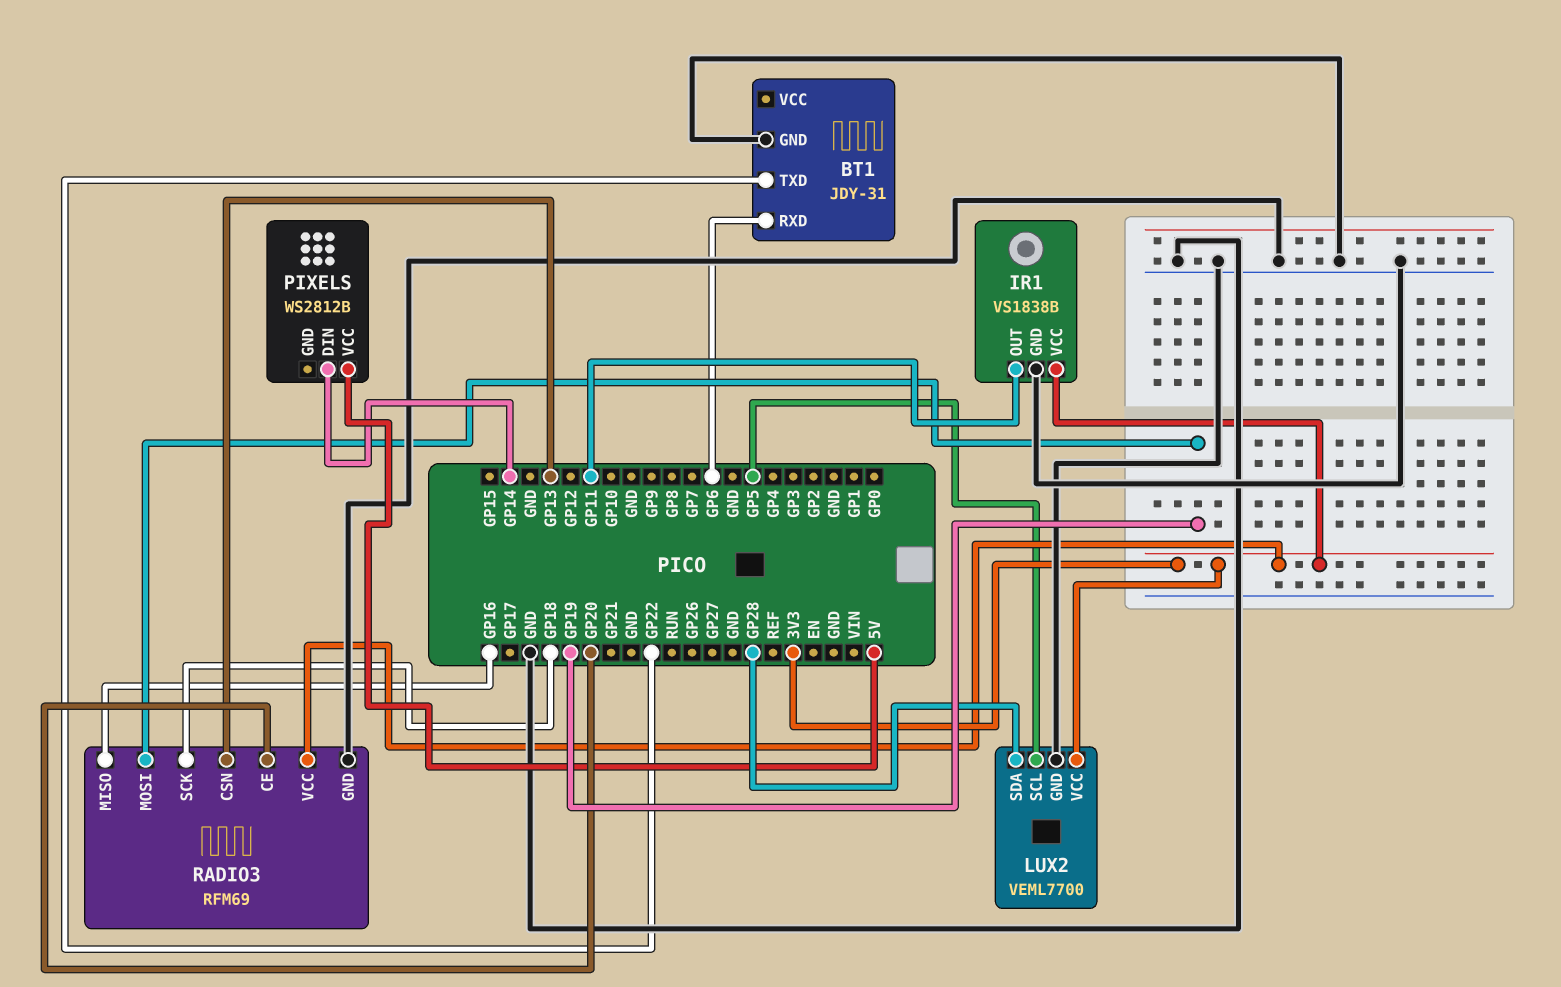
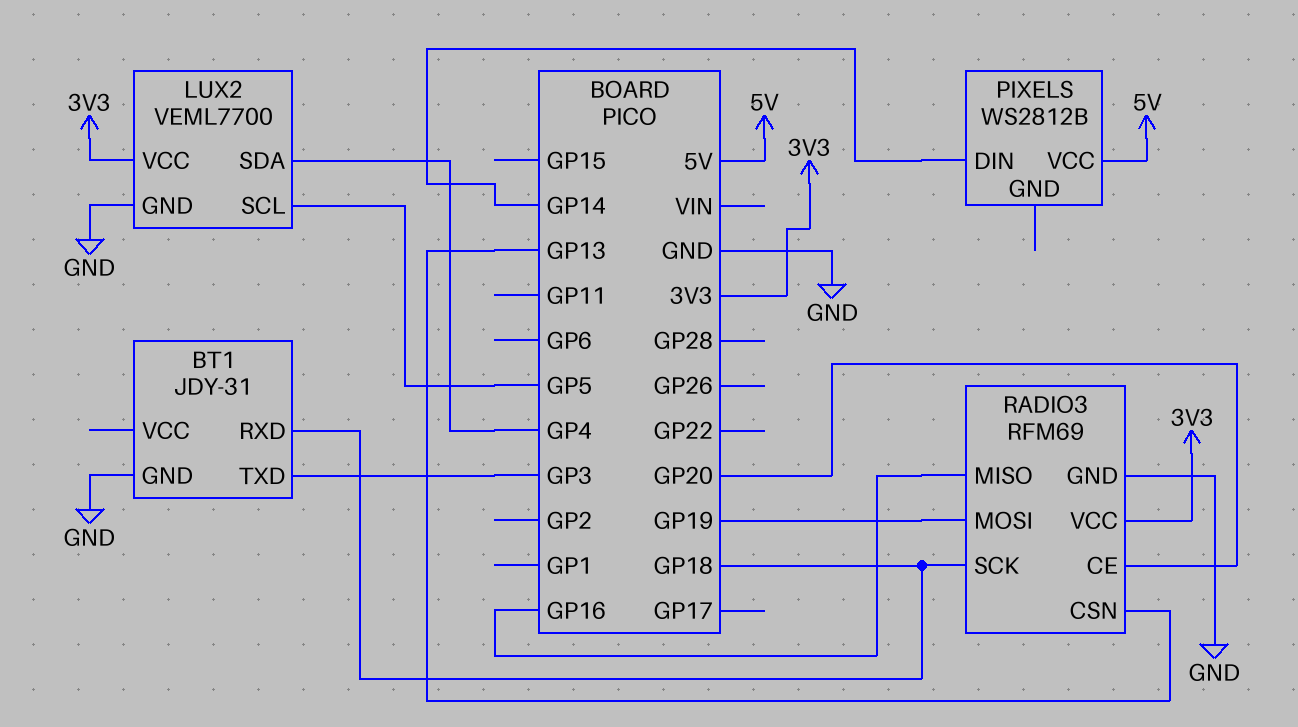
BT1 pin RXD: GP6 -> GP18
BT1 pin TXD: GP22 -> GP3
IR1: VS1838B -> none
IR1 pin GND: GND -> none
IR1 pin OUT: GP11 -> none
IR1 pin VCC: 3V3 -> none
LUX2 pin SDA: GP28 -> GP4

